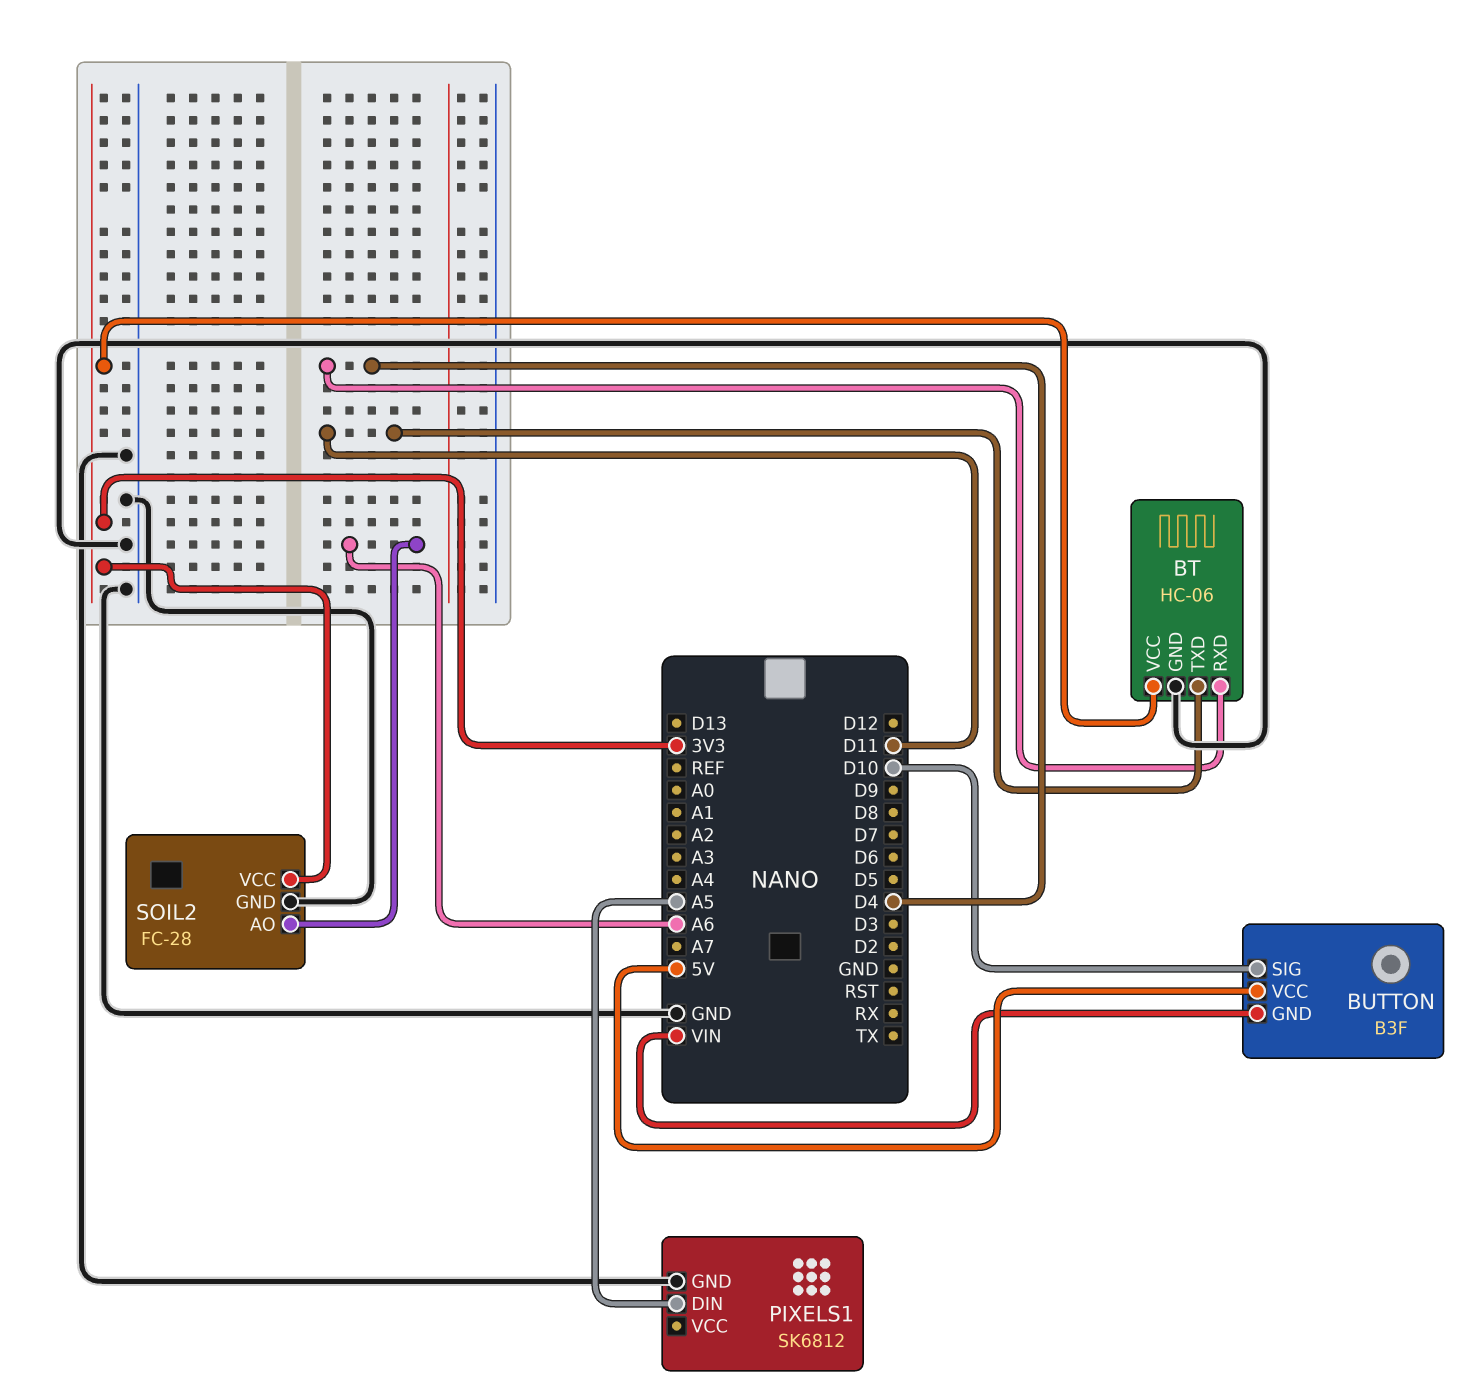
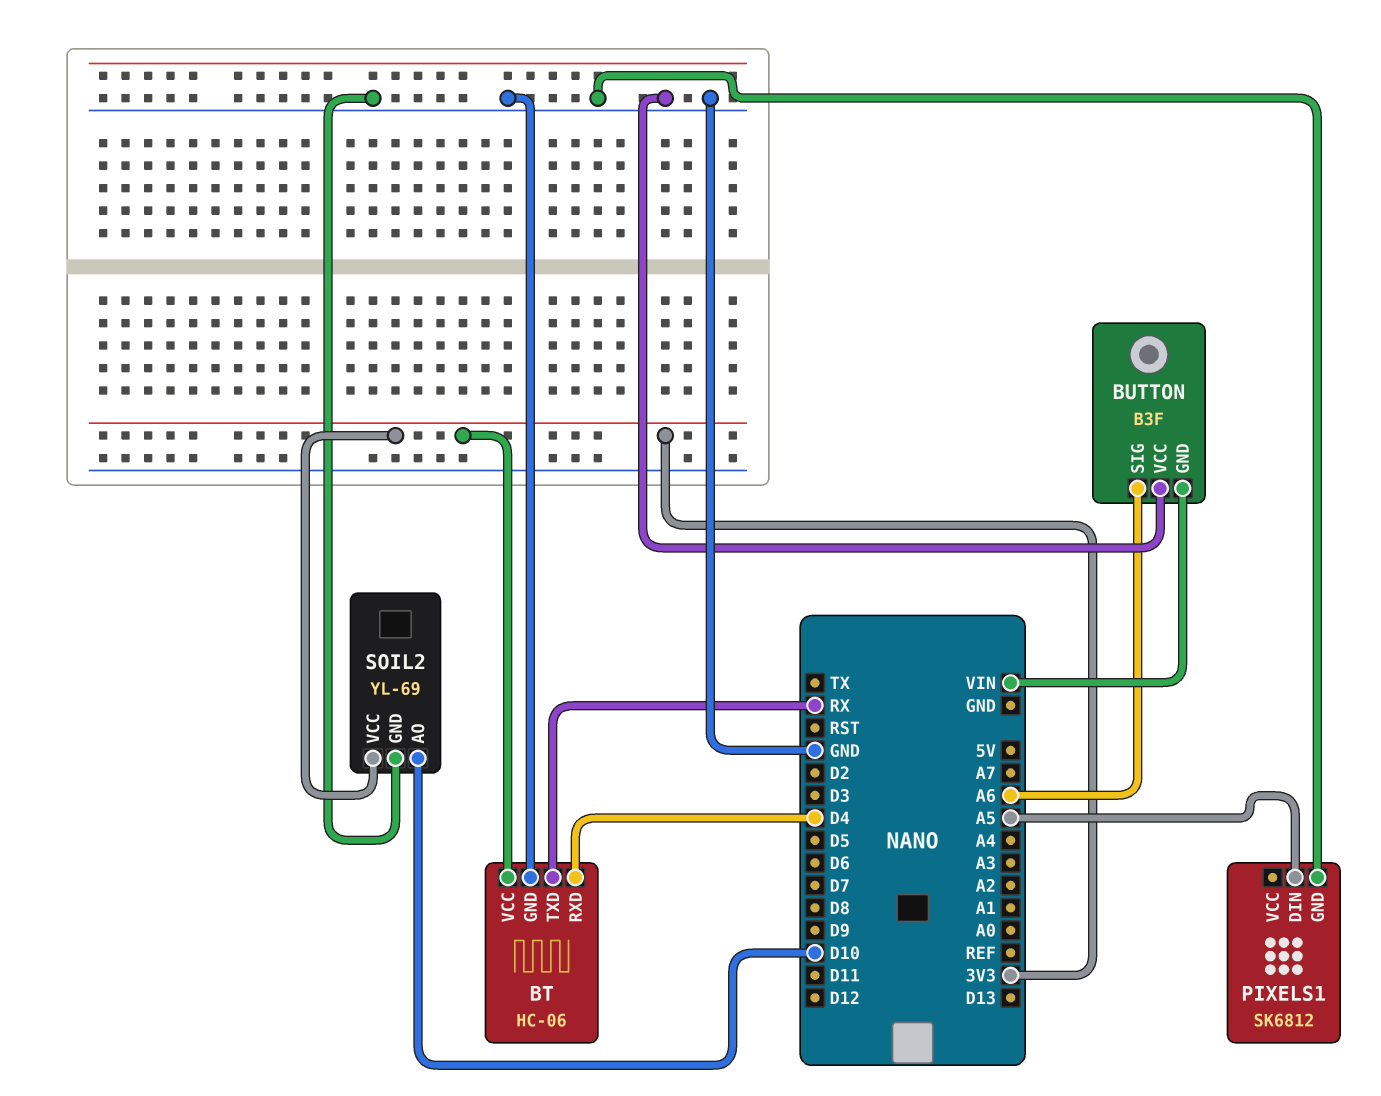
BT pin TXD: D11 -> RX
BUTTON pin SIG: D10 -> A6
BUTTON pin VCC: 5V -> GND
SOIL2: FC-28 -> YL-69
SOIL2 pin AO: A6 -> D10

